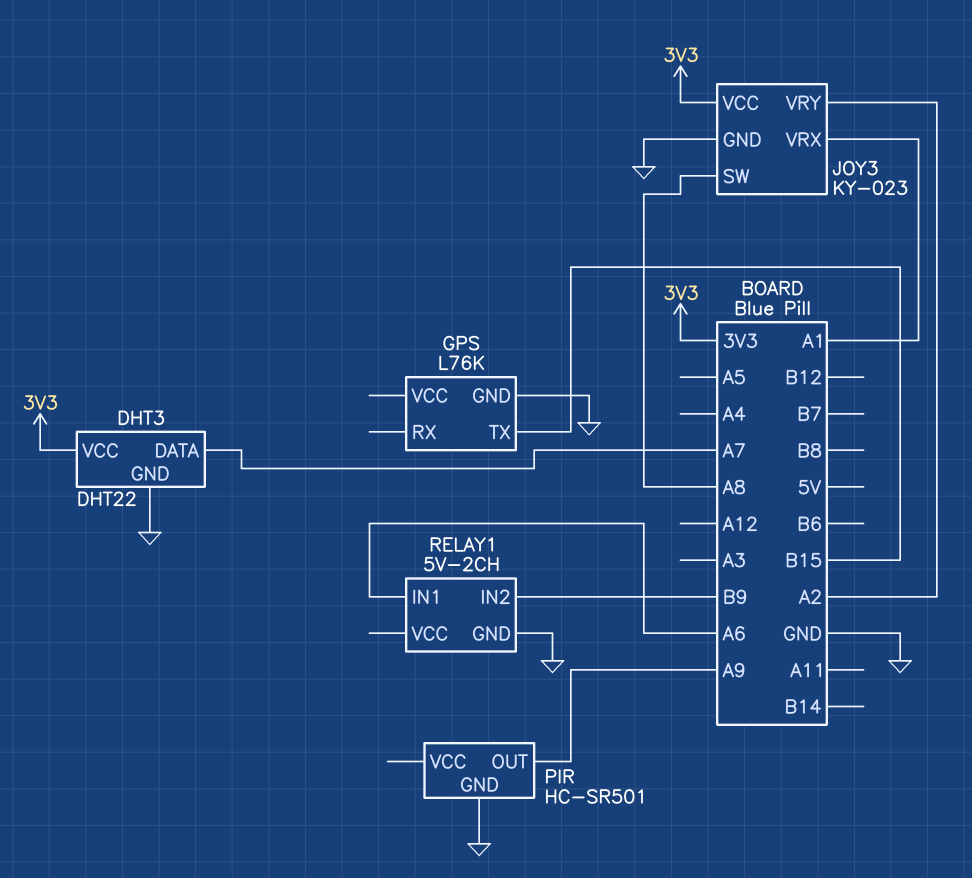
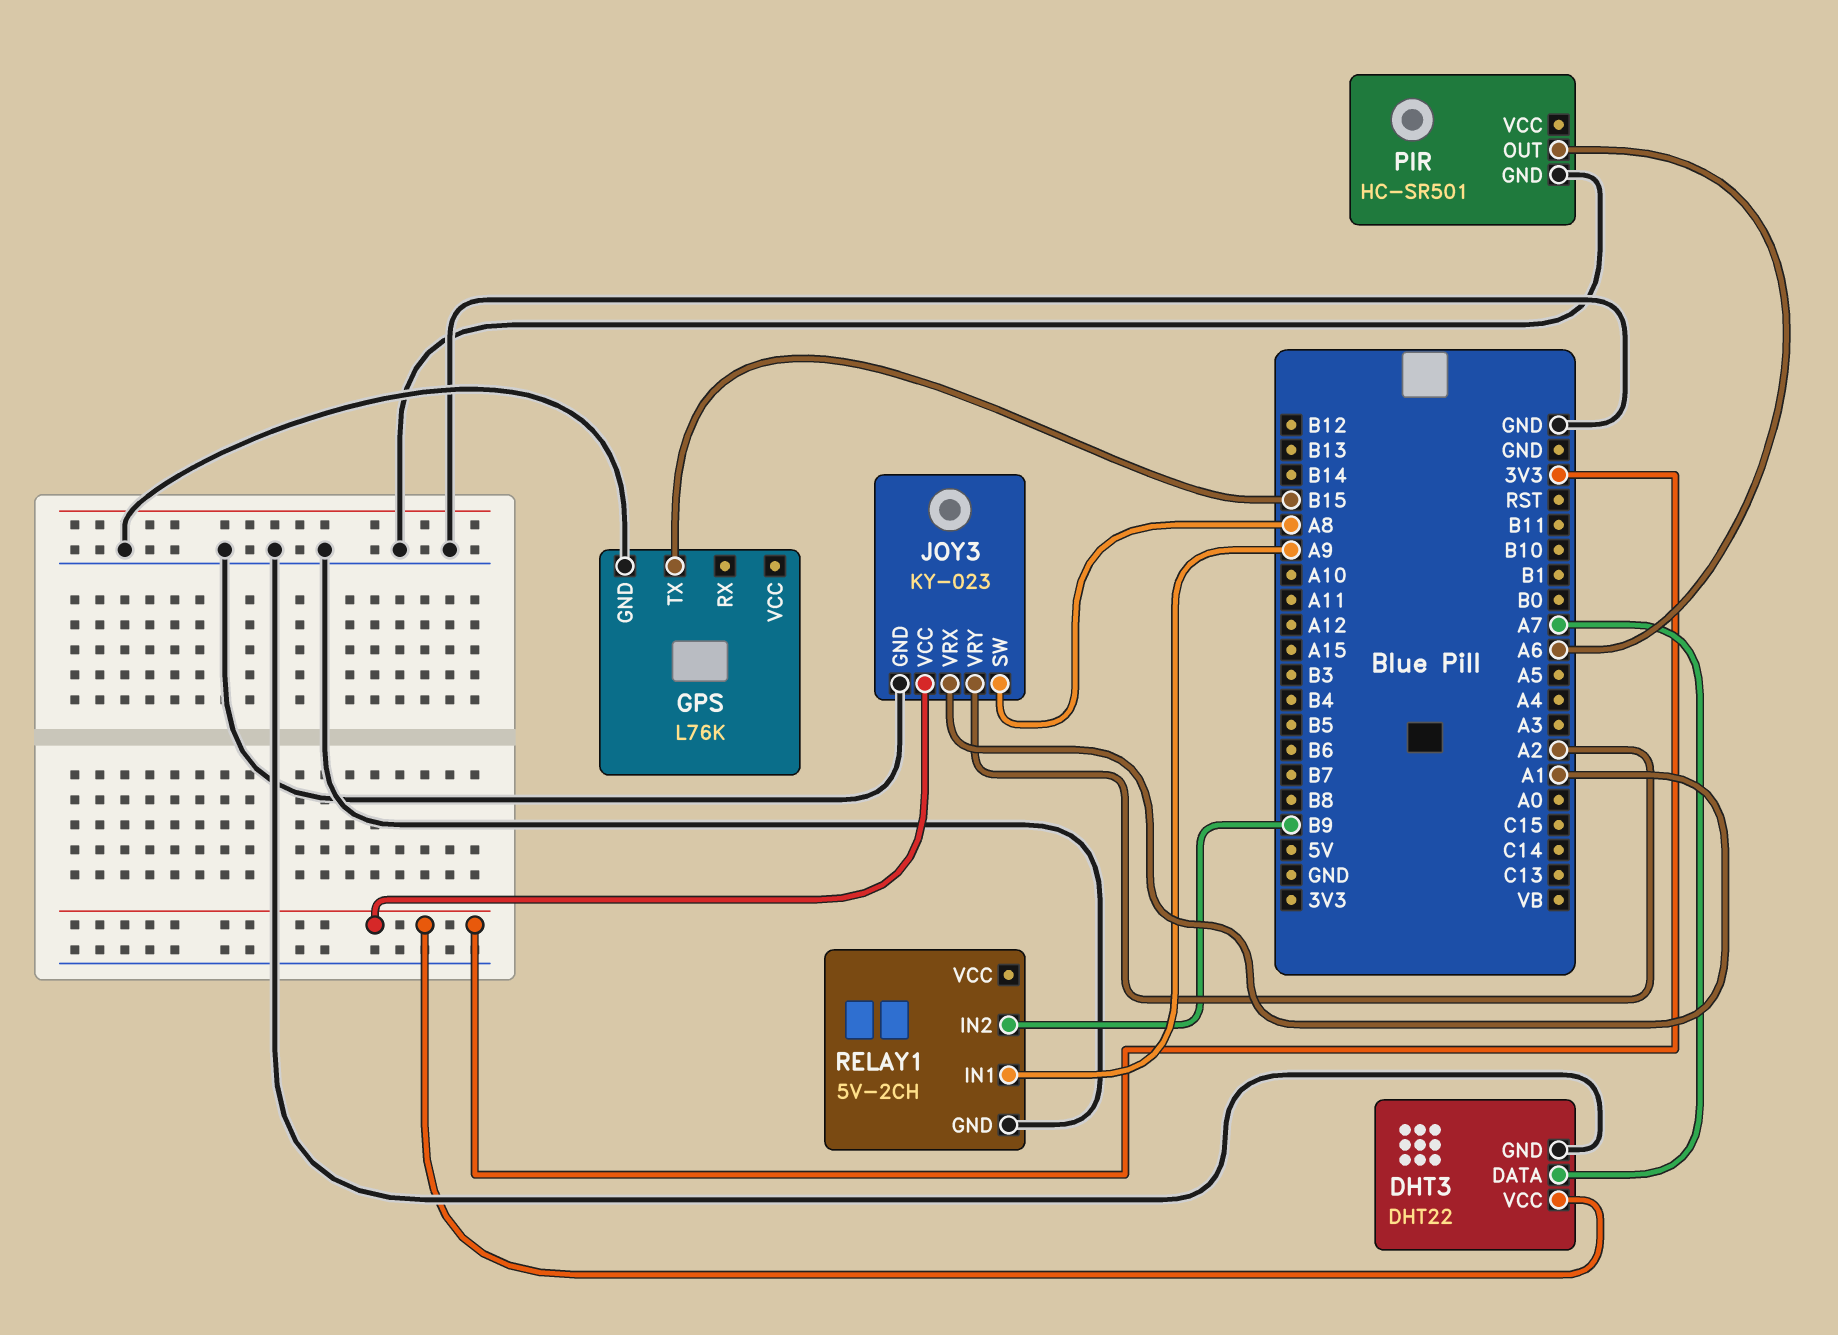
PIR pin OUT: A9 -> A6
RELAY1 pin IN1: A6 -> A9

